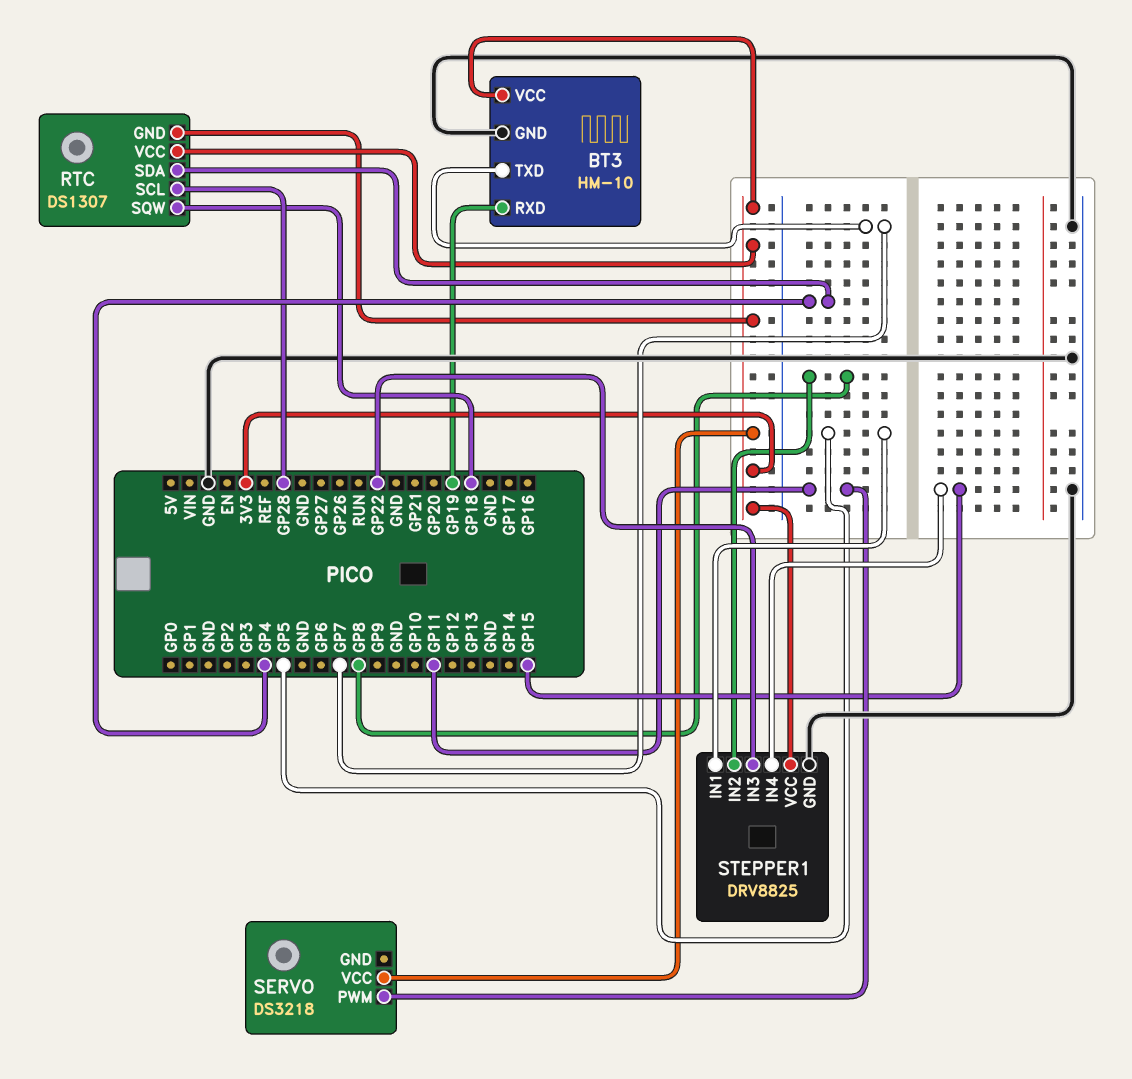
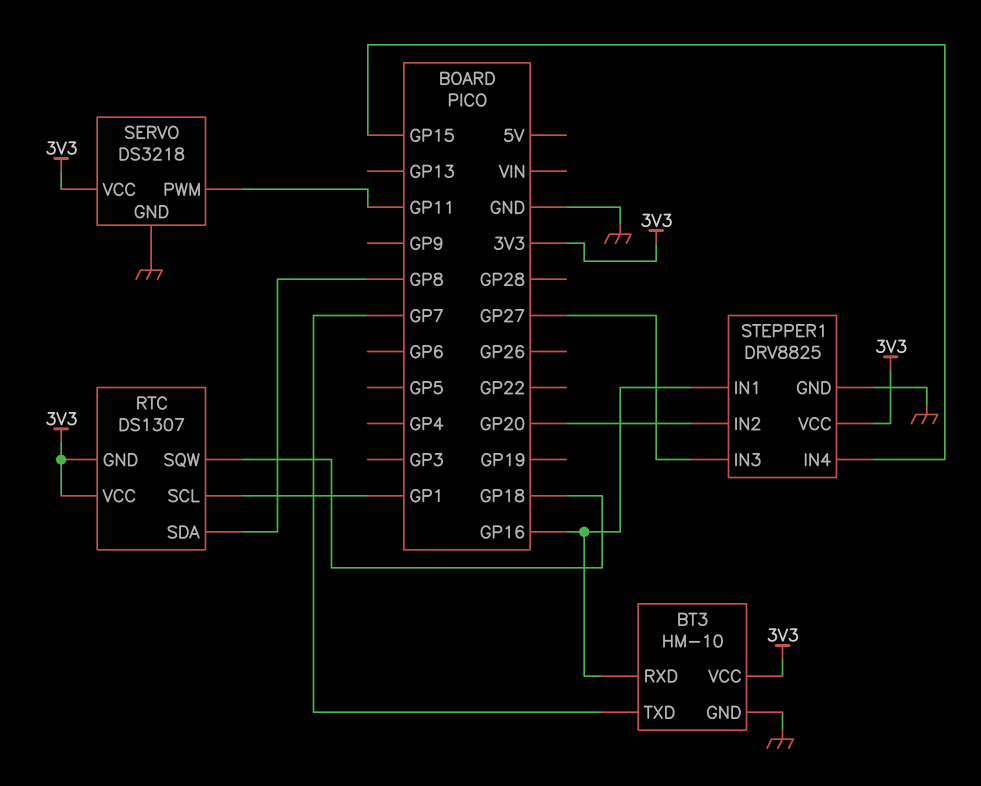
BT3 pin RXD: GP19 -> GP16
RTC pin SCL: GP28 -> GP1
RTC pin SDA: GP4 -> GP8
SERVO pin GND: none -> GND
STEPPER1 pin IN1: GP5 -> GP16
STEPPER1 pin IN2: GP8 -> GP20
STEPPER1 pin IN3: GP22 -> GP27

